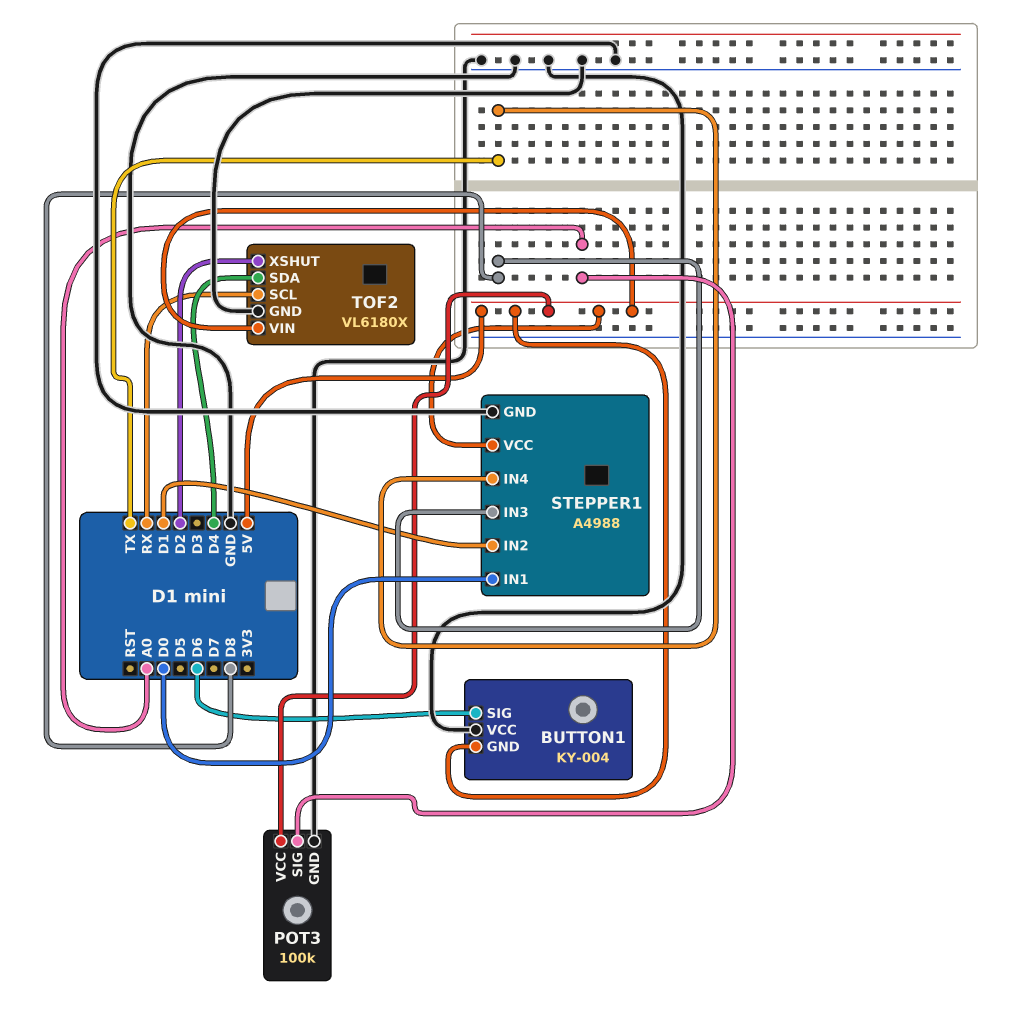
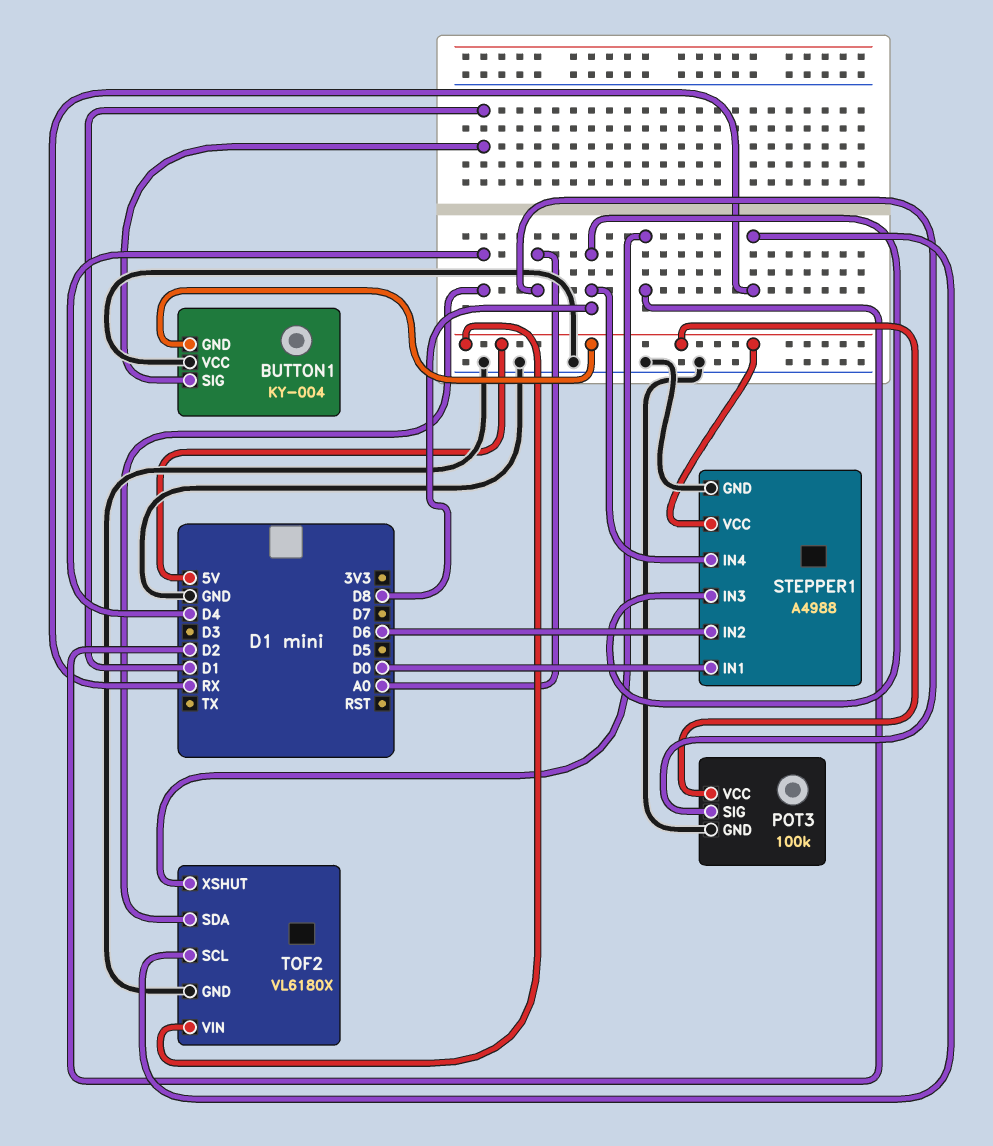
BUTTON1 pin SIG: D6 -> D1
STEPPER1 pin IN2: D1 -> D6
STEPPER1 pin IN4: TX -> D8

